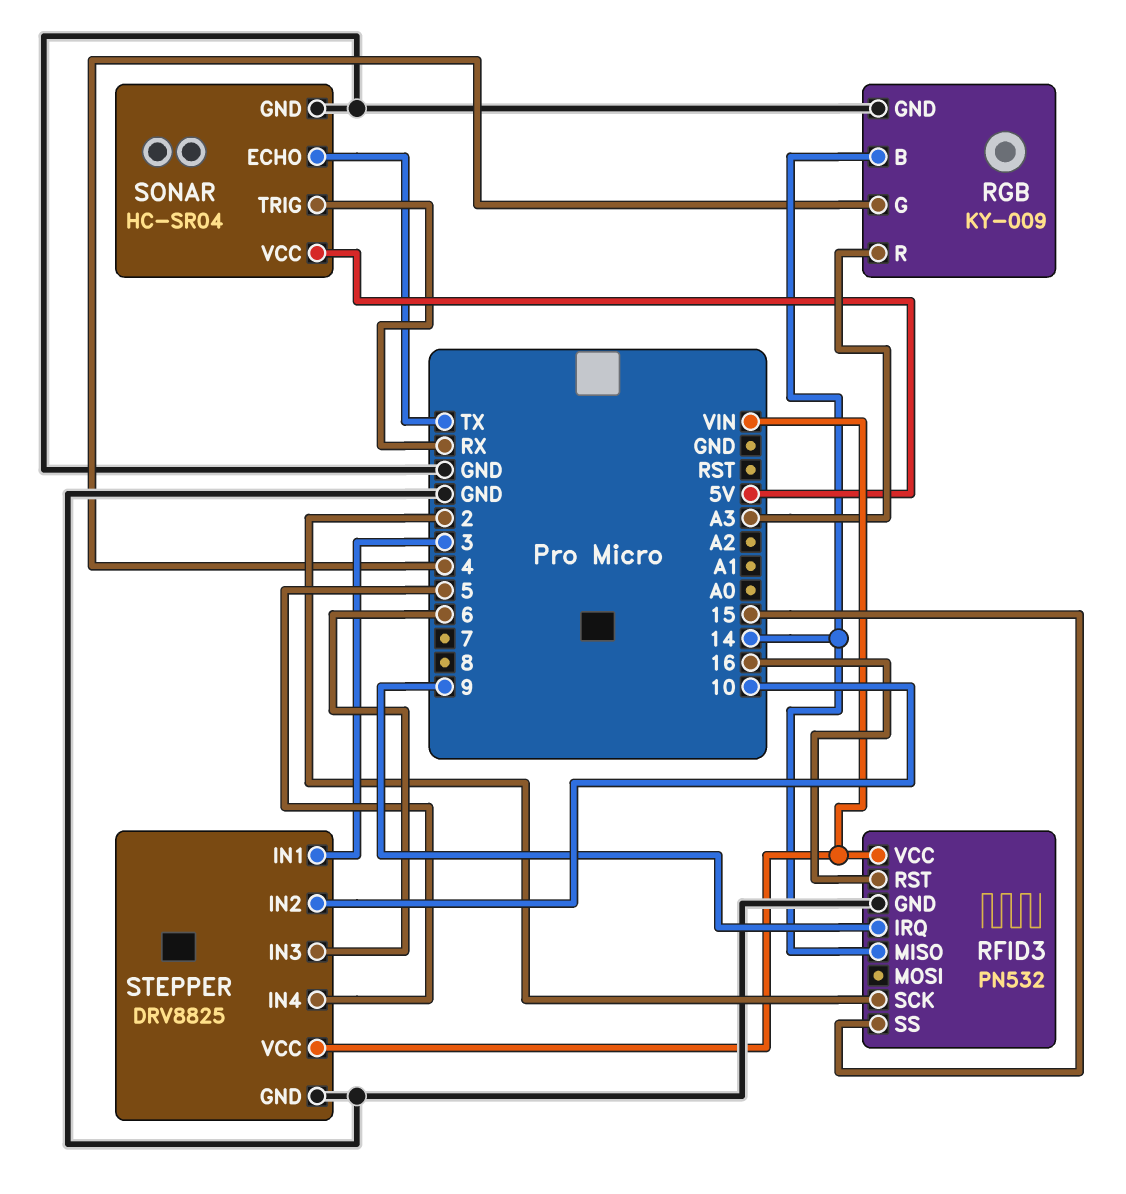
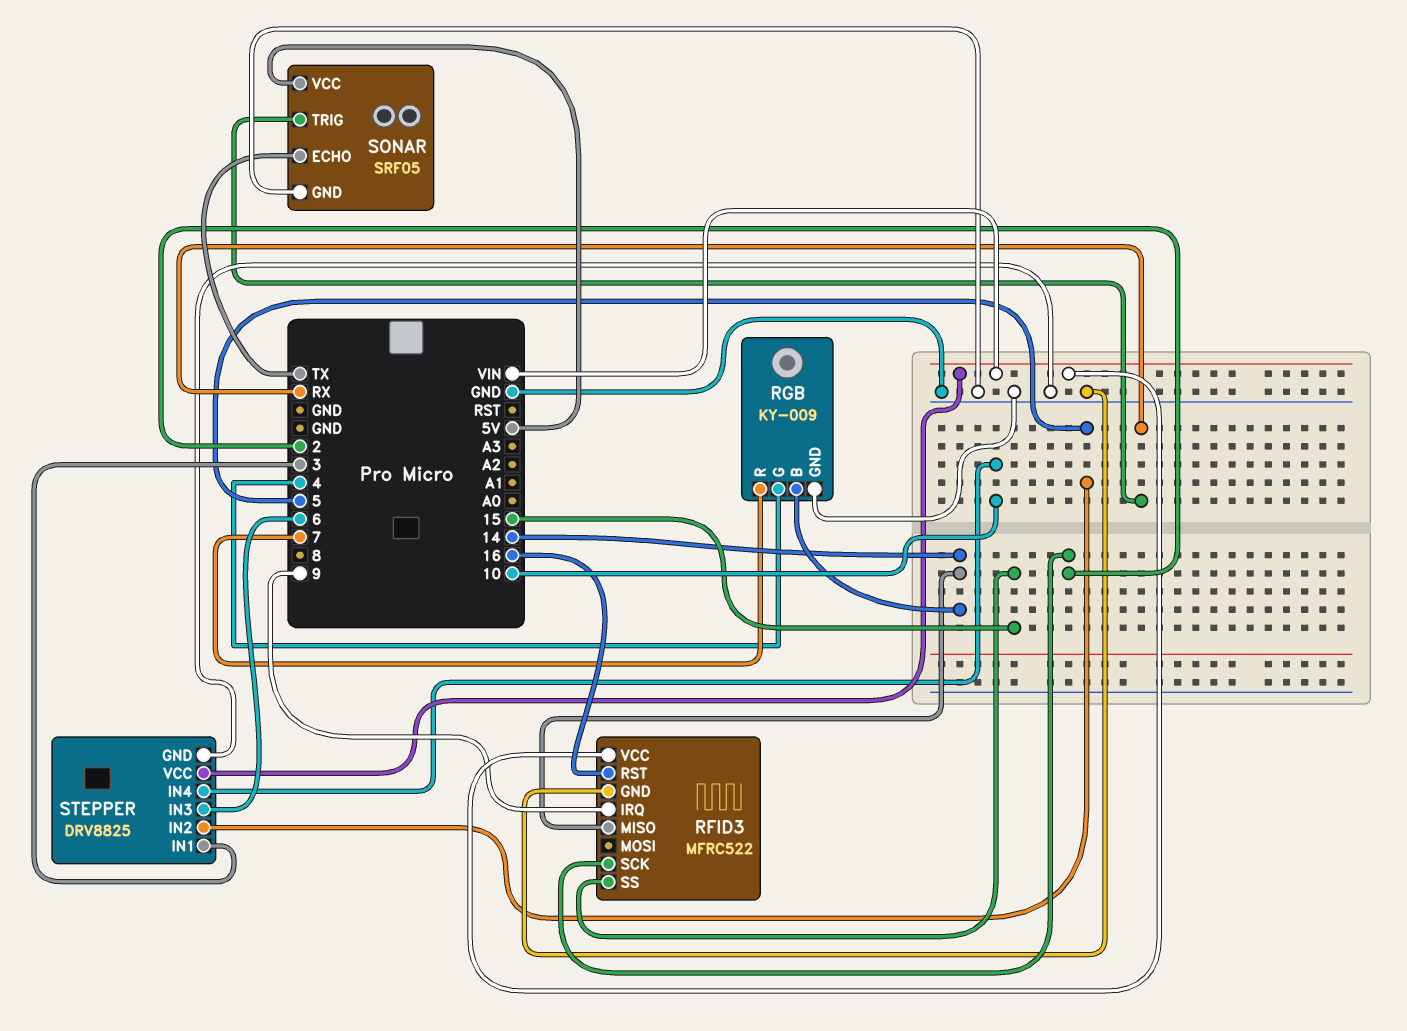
RFID3: PN532 -> MFRC522
RGB pin R: A3 -> 7
SONAR: HC-SR04 -> SRF05
STEPPER pin IN2: 10 -> 5
STEPPER pin IN4: 5 -> 10

